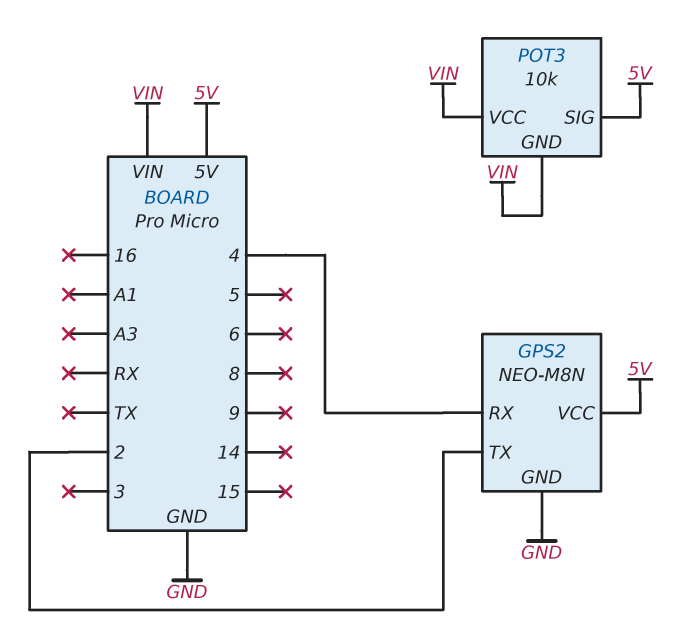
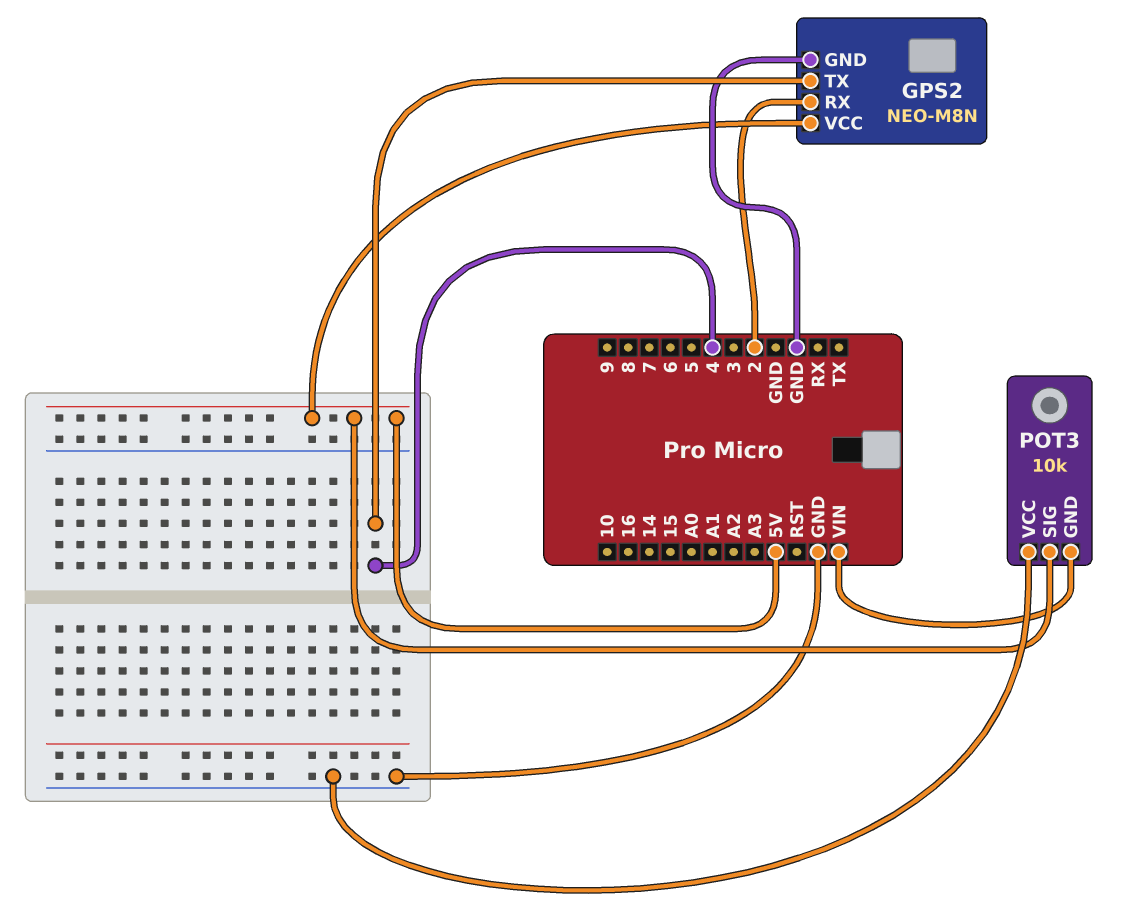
GPS2 pin RX: 4 -> 2
GPS2 pin TX: 2 -> 4
POT3 pin VCC: VIN -> GND

